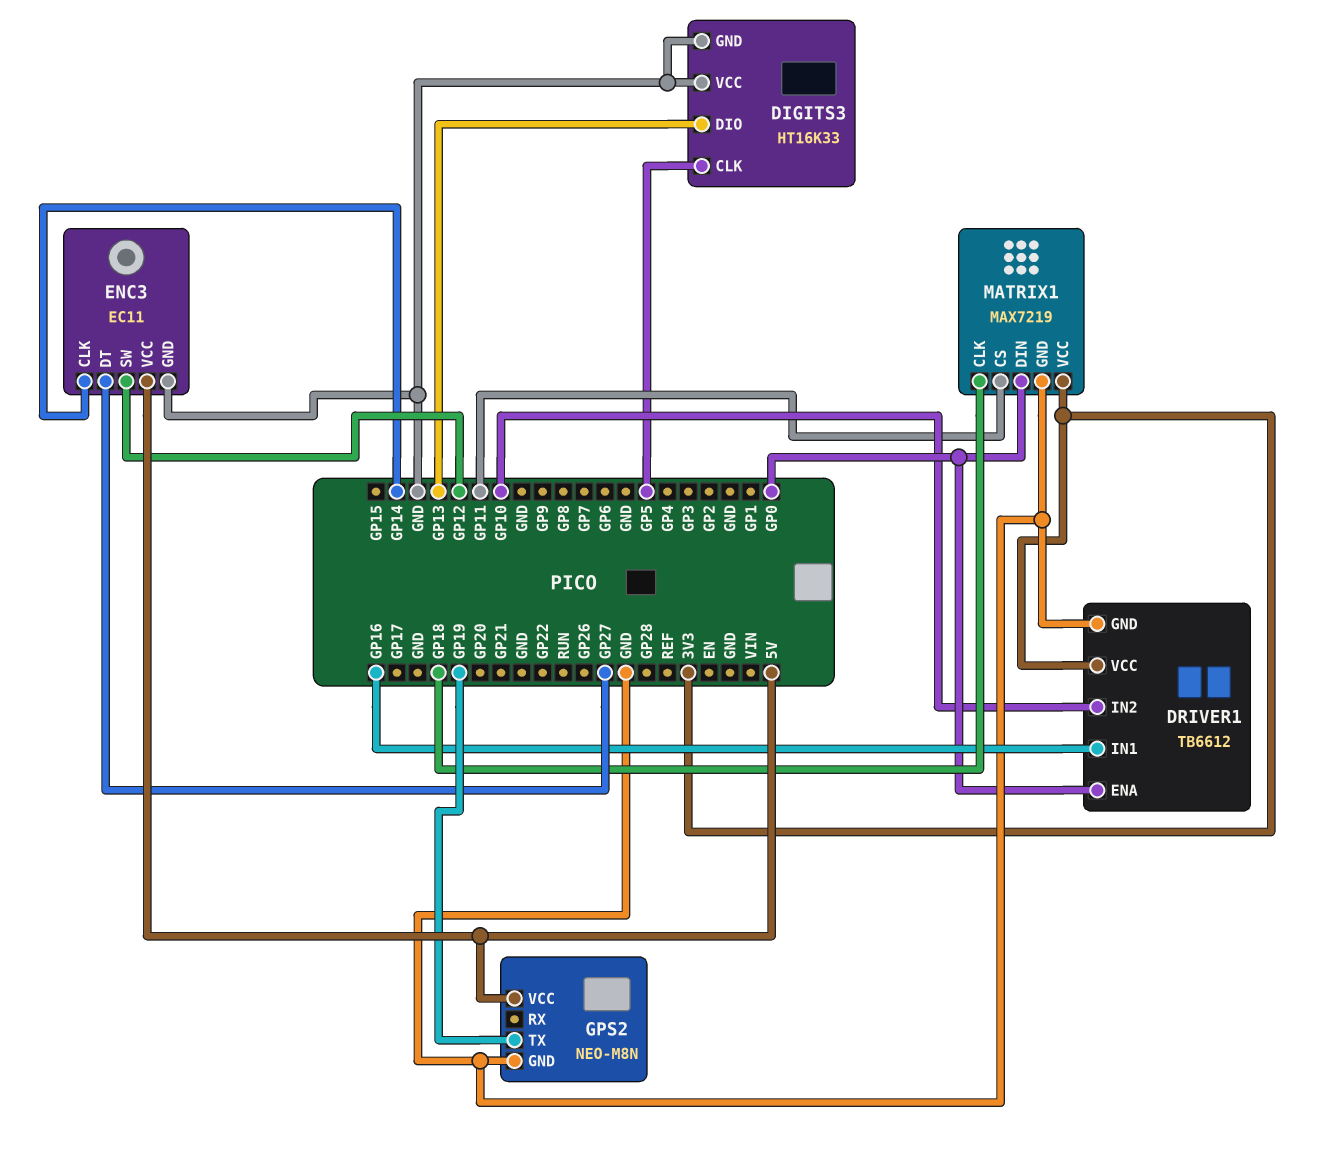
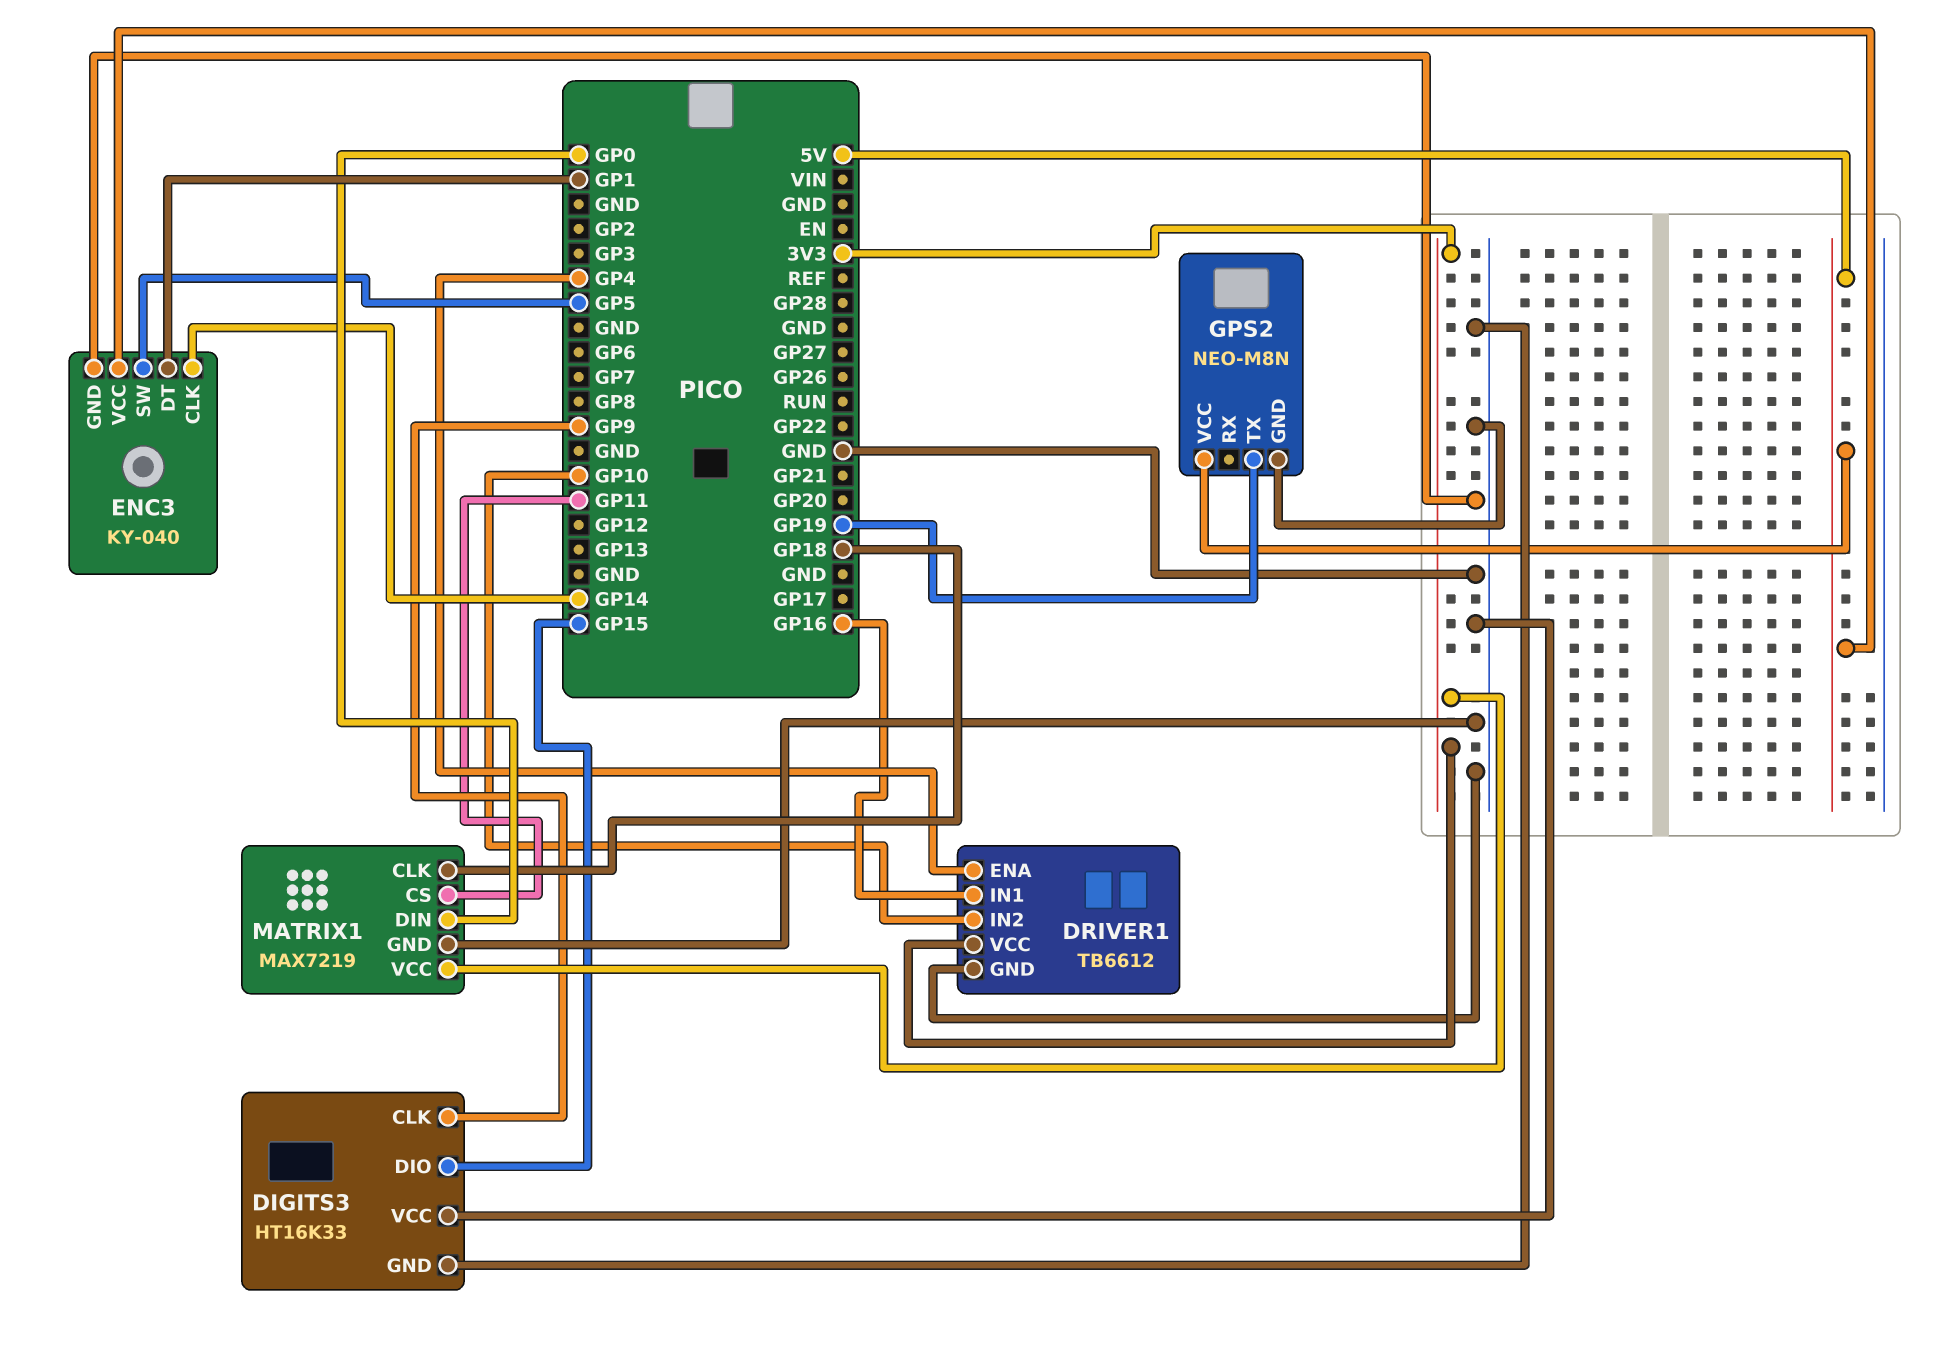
DIGITS3 pin CLK: GP5 -> GP9
DIGITS3 pin DIO: GP13 -> GP15
DRIVER1 pin ENA: GP0 -> GP4
ENC3: EC11 -> KY-040
ENC3 pin DT: GP27 -> GP1
ENC3 pin SW: GP12 -> GP5

